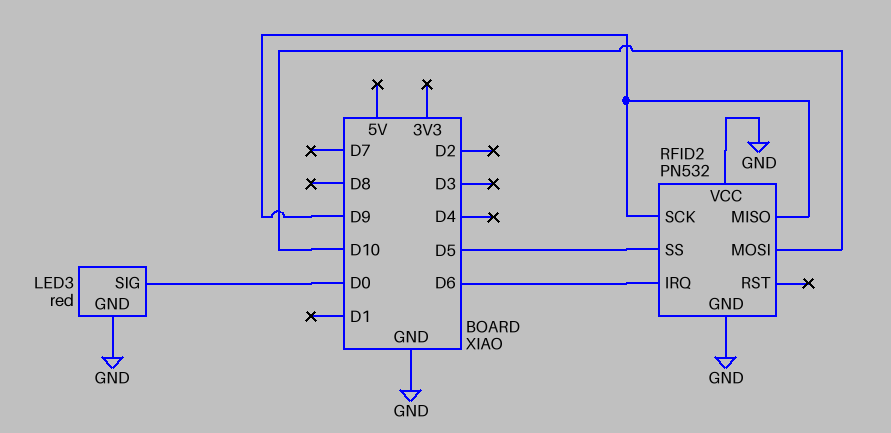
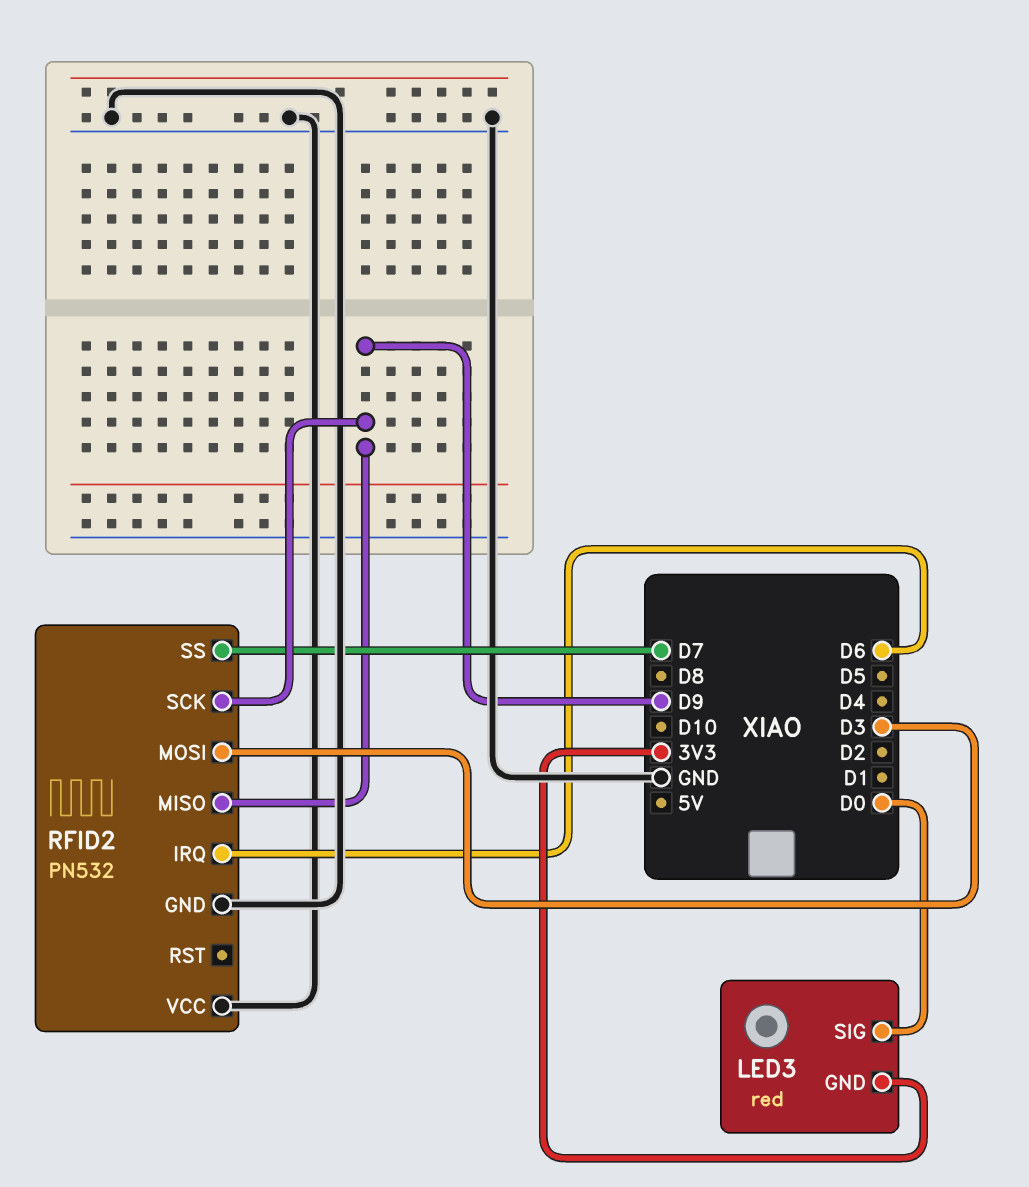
LED3 pin GND: GND -> 3V3
RFID2 pin MOSI: D10 -> D3
RFID2 pin SS: D5 -> D7

